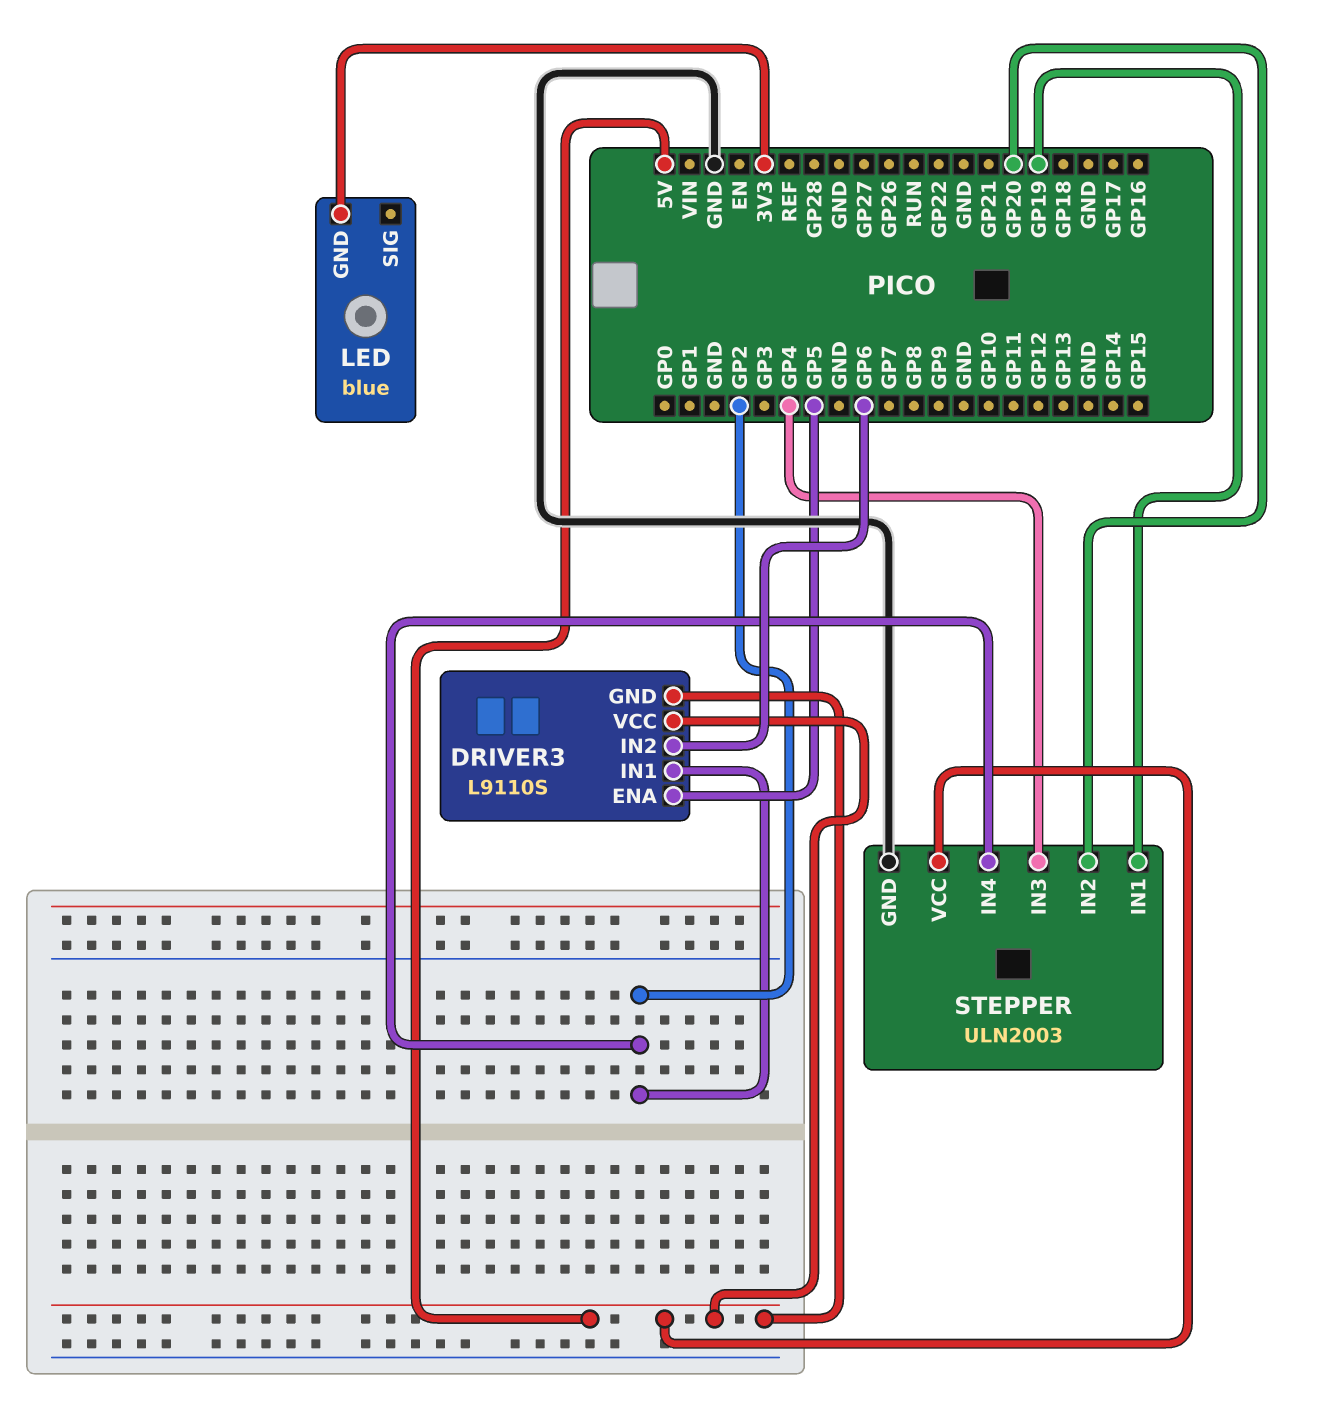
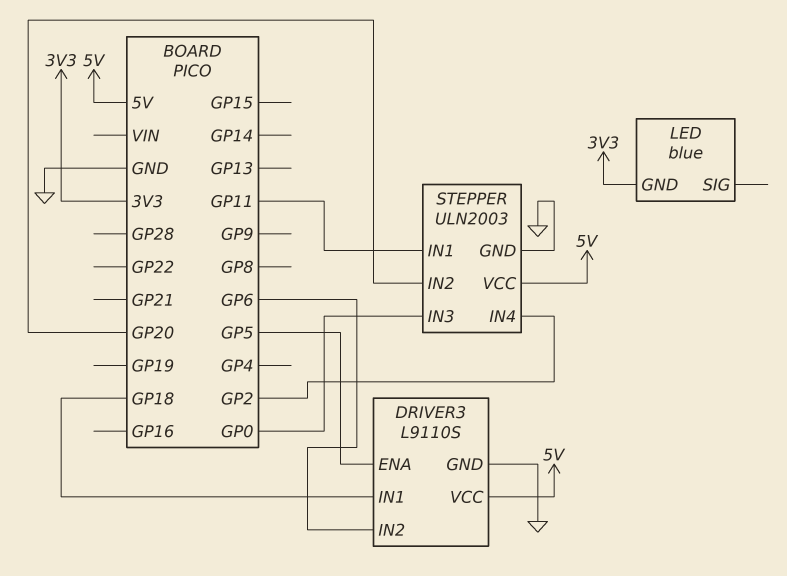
DRIVER3 pin GND: 5V -> GND
DRIVER3 pin IN1: GP2 -> GP18
STEPPER pin IN1: GP19 -> GP11
STEPPER pin IN3: GP4 -> GP0

